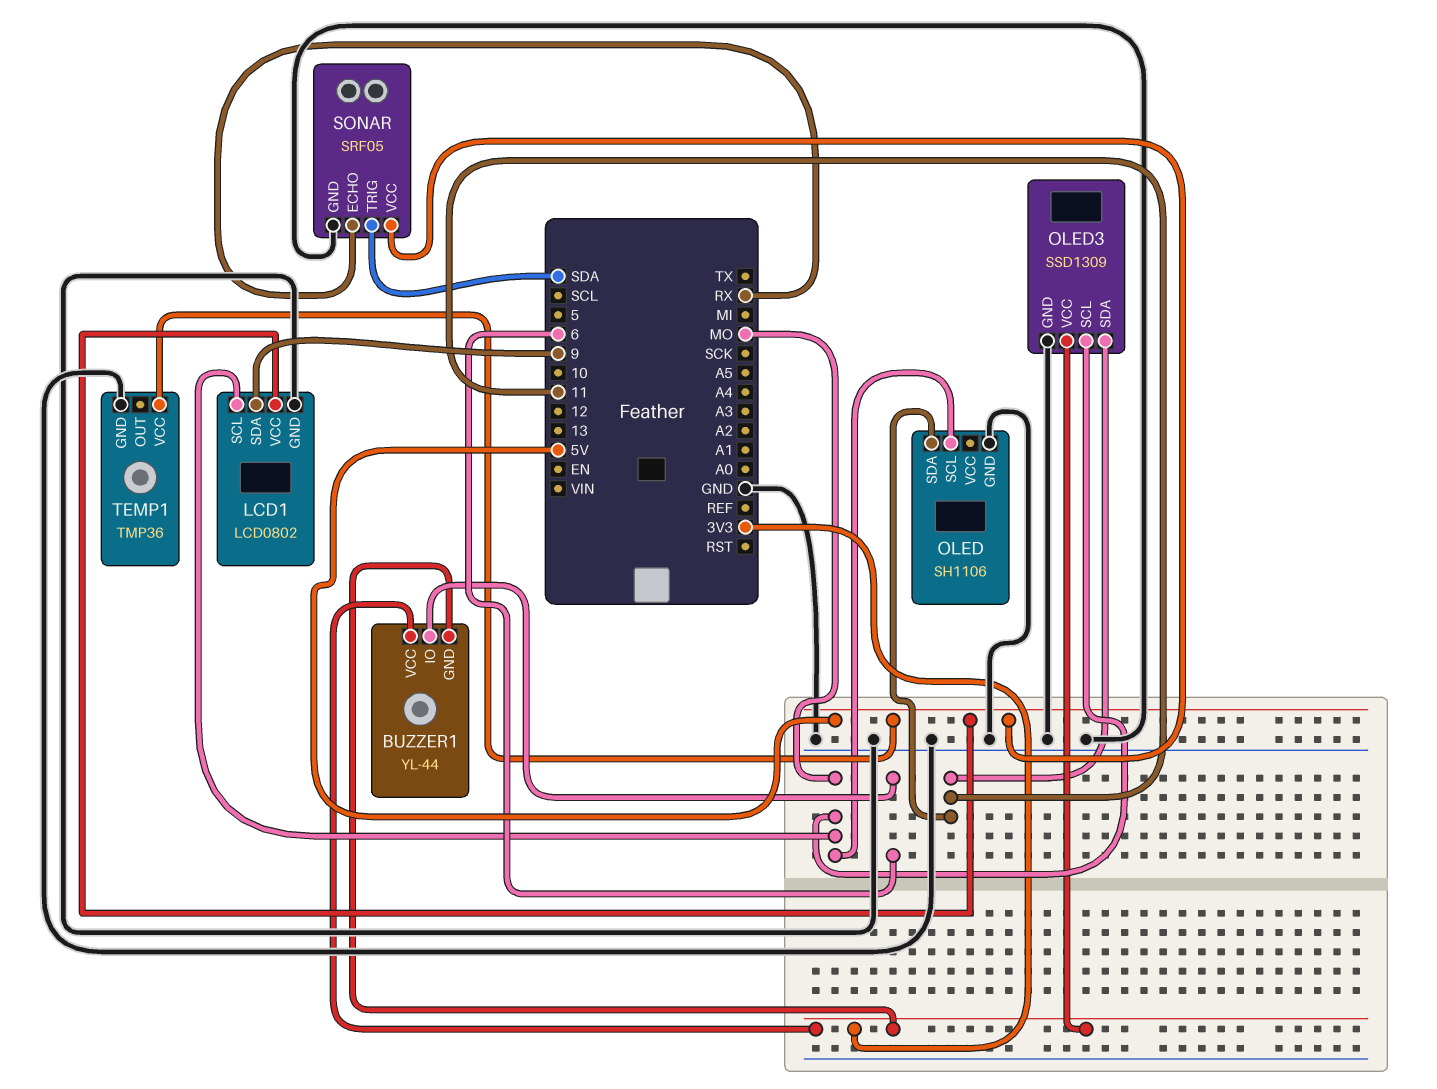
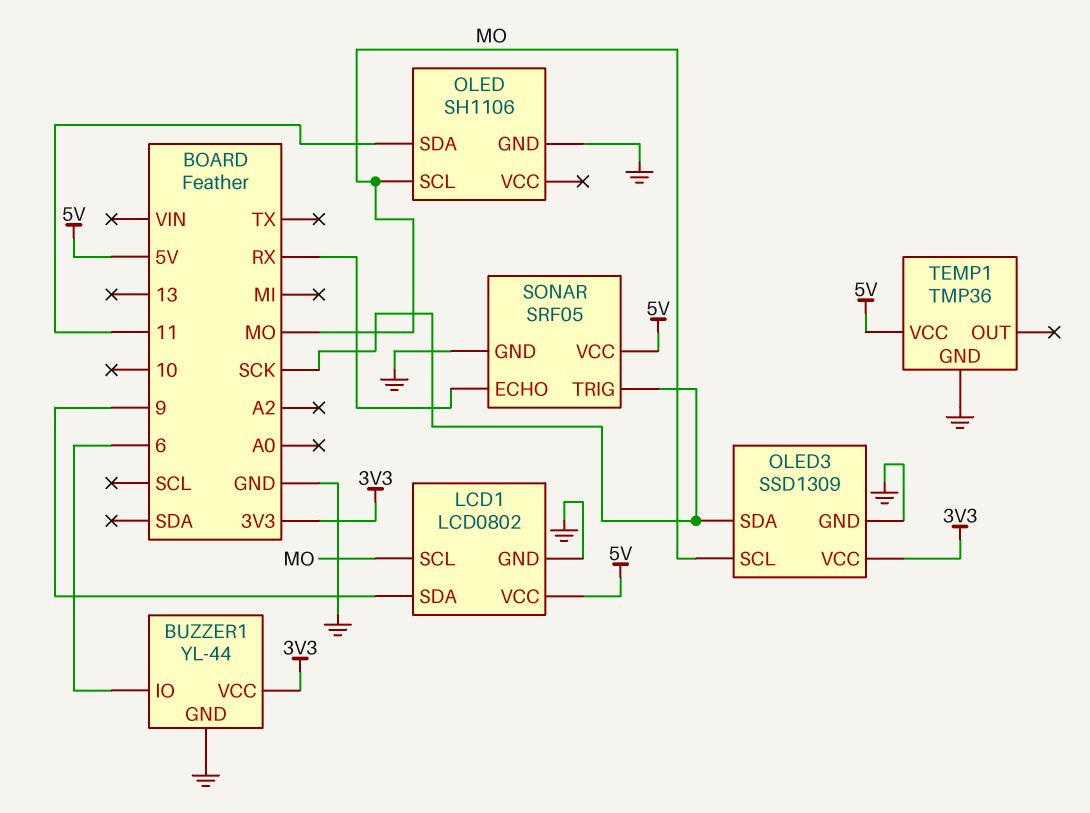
BUZZER1 pin GND: 3V3 -> GND
OLED3 pin SDA: 11 -> SCK
SONAR pin TRIG: SDA -> SCK

